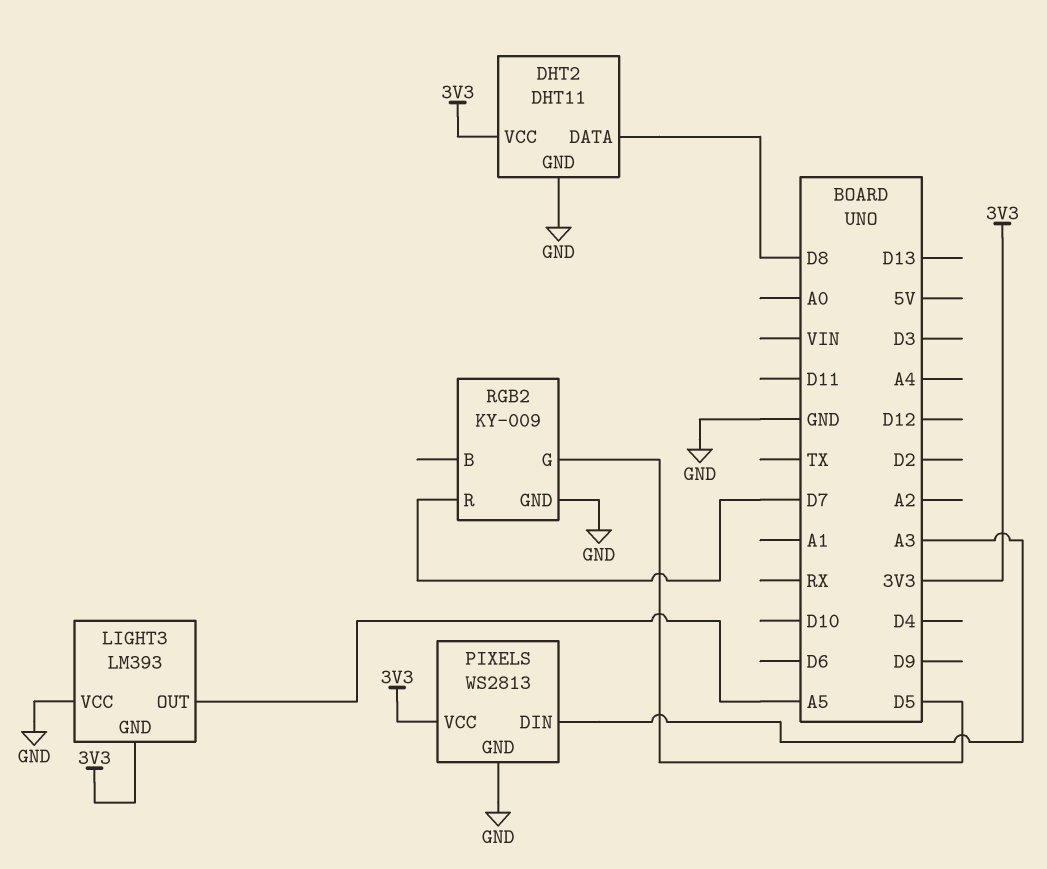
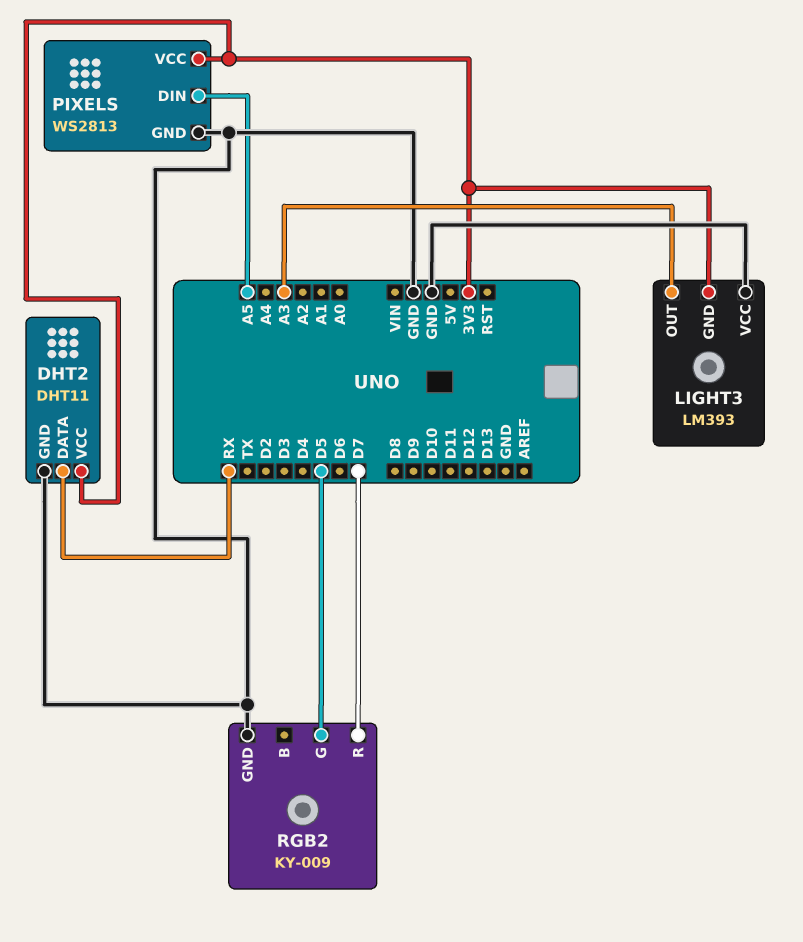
DHT2 pin DATA: D8 -> RX
LIGHT3 pin OUT: A5 -> A3
PIXELS pin DIN: A3 -> A5

